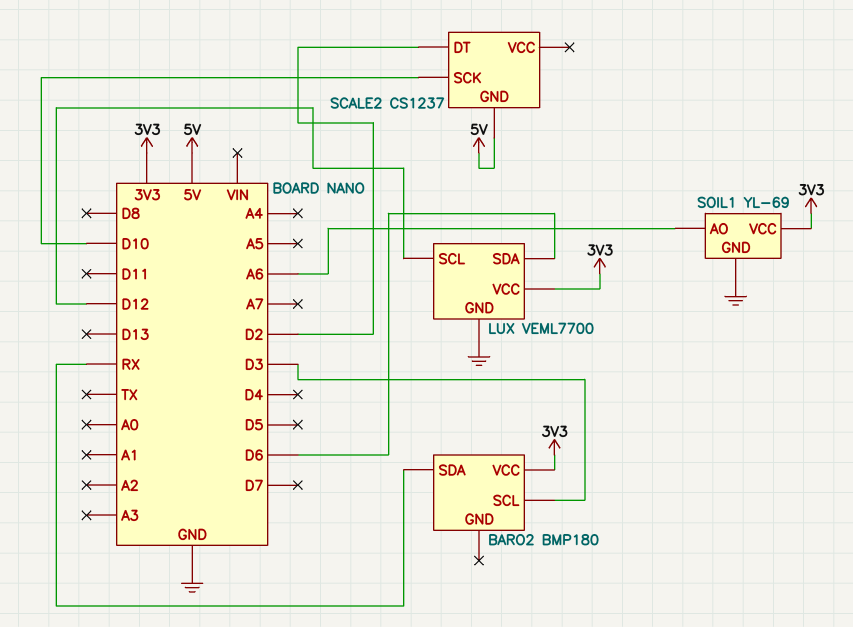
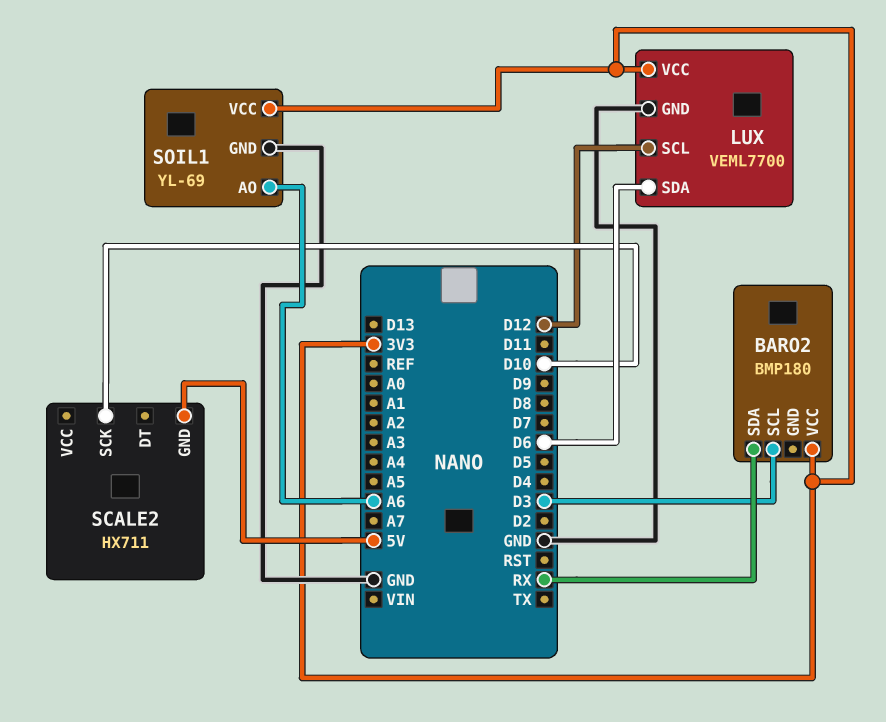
SCALE2: CS1237 -> HX711
SCALE2 pin DT: D2 -> none

